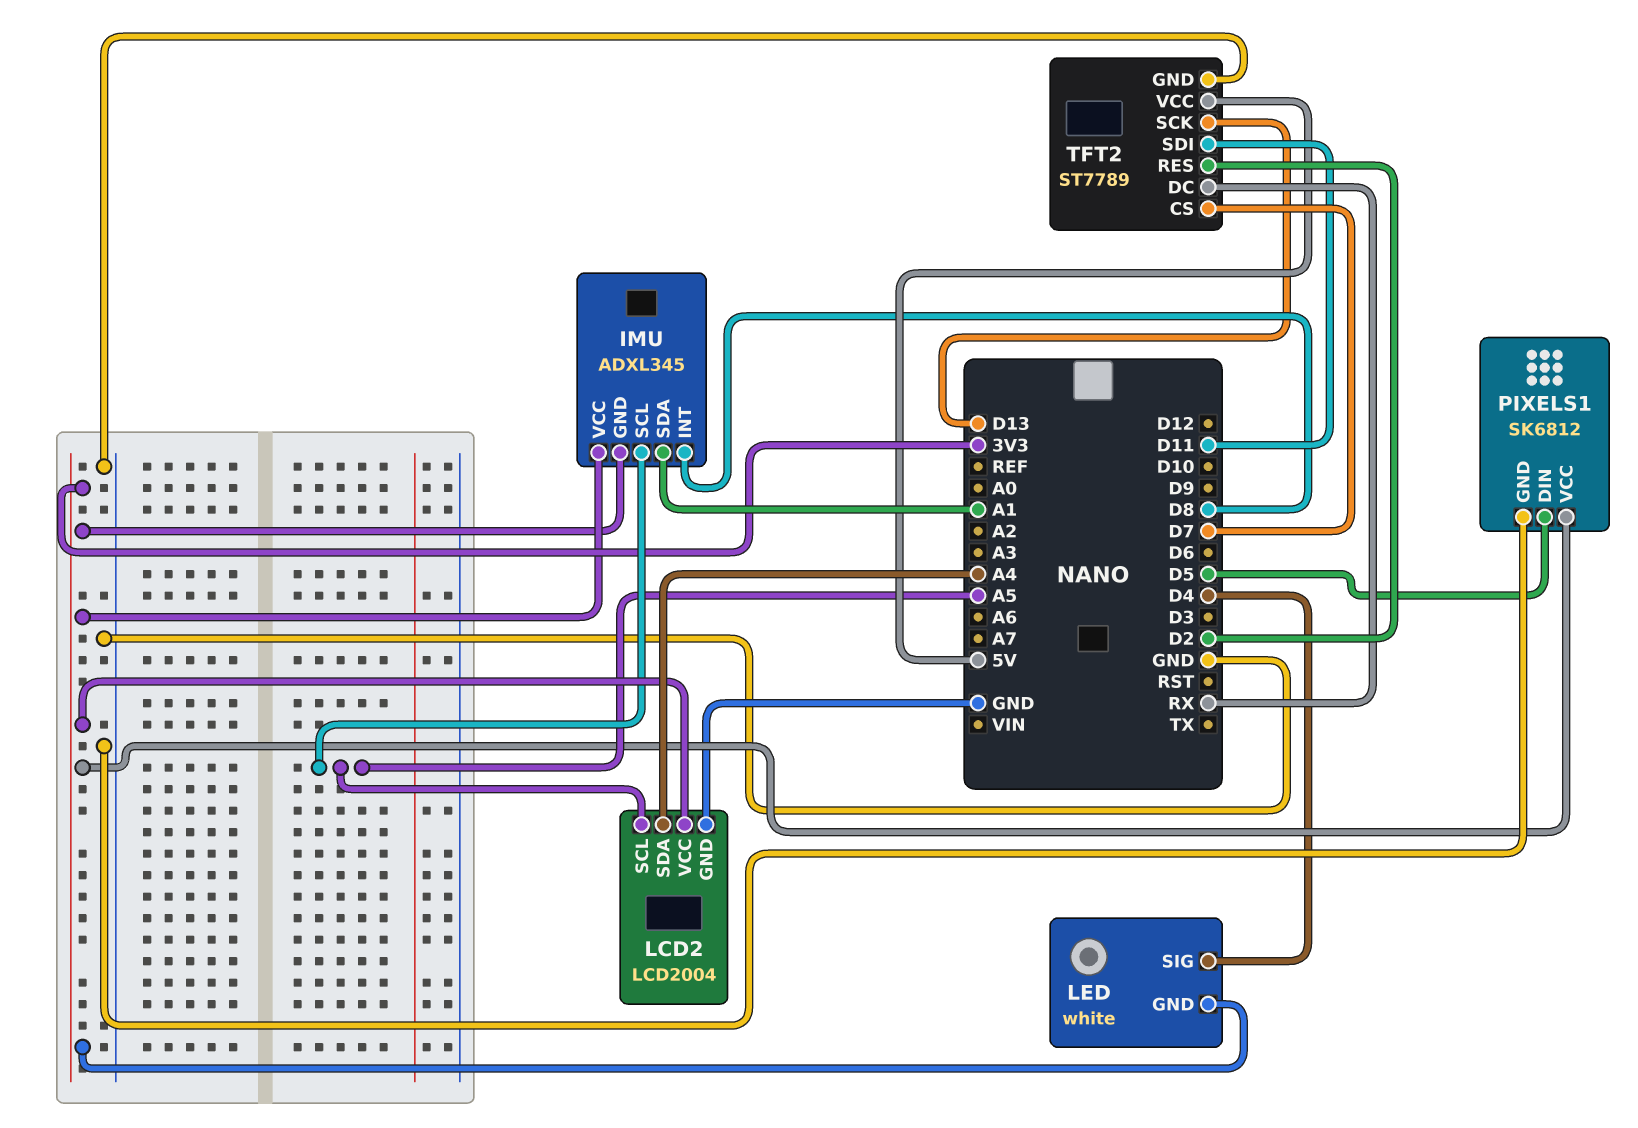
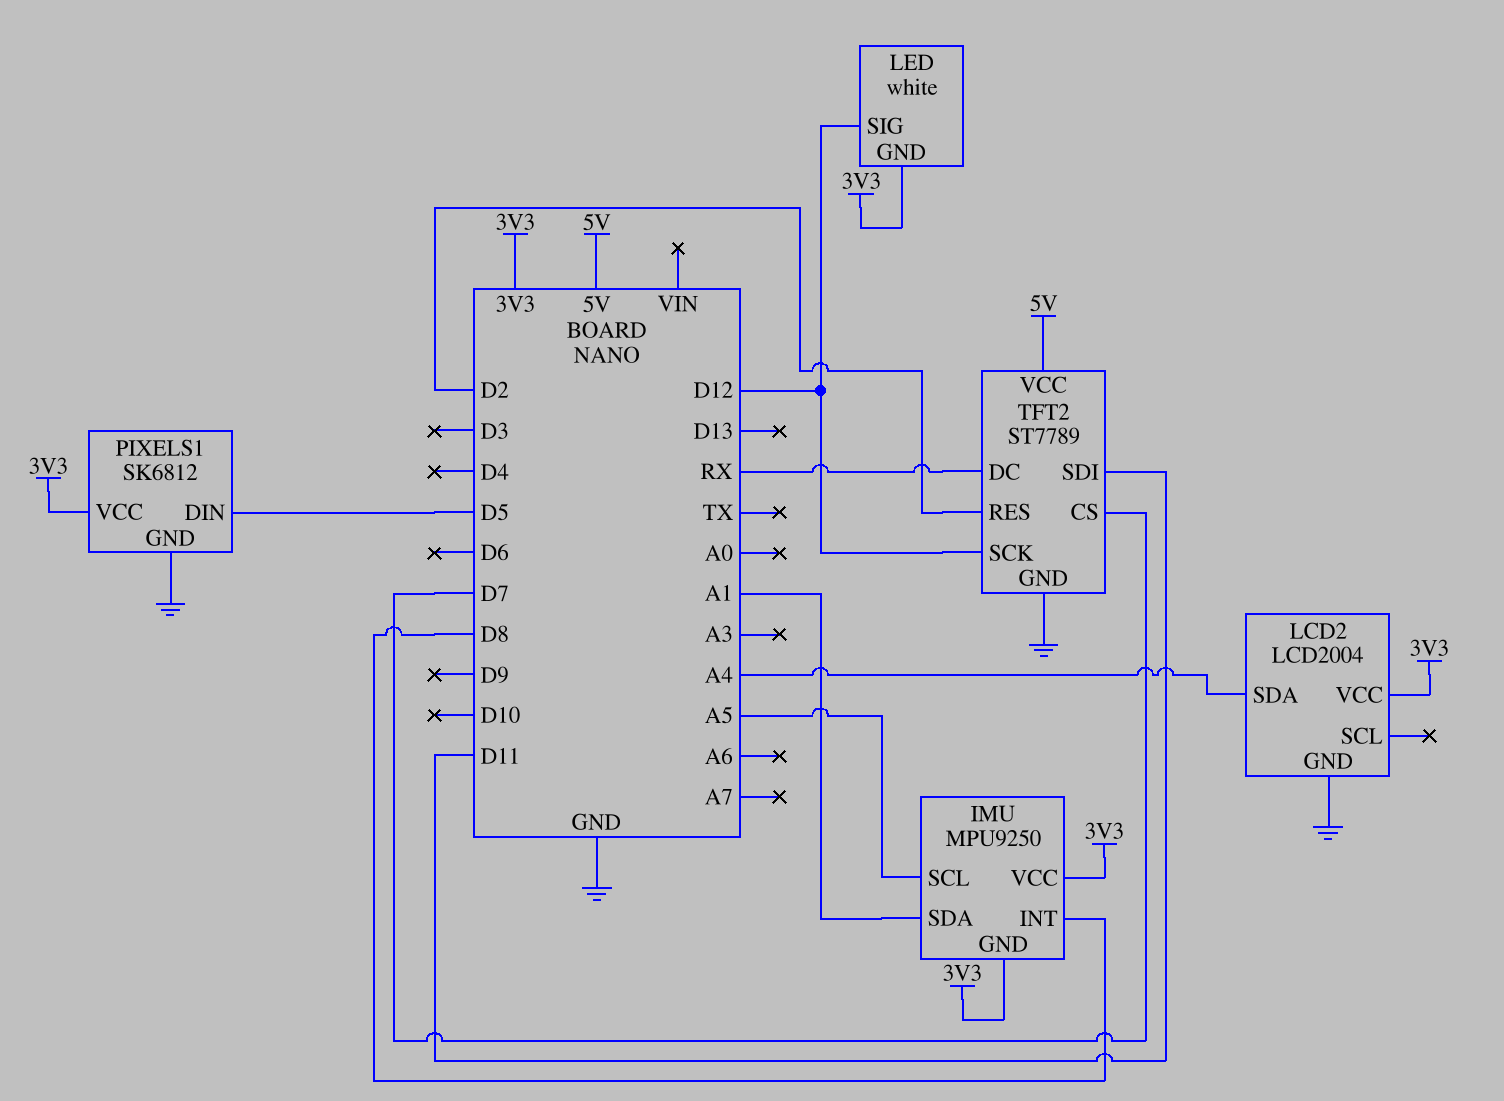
IMU: ADXL345 -> MPU9250
LCD2 pin SCL: A5 -> none
LED pin SIG: D4 -> D12
TFT2 pin SCK: D13 -> D12

